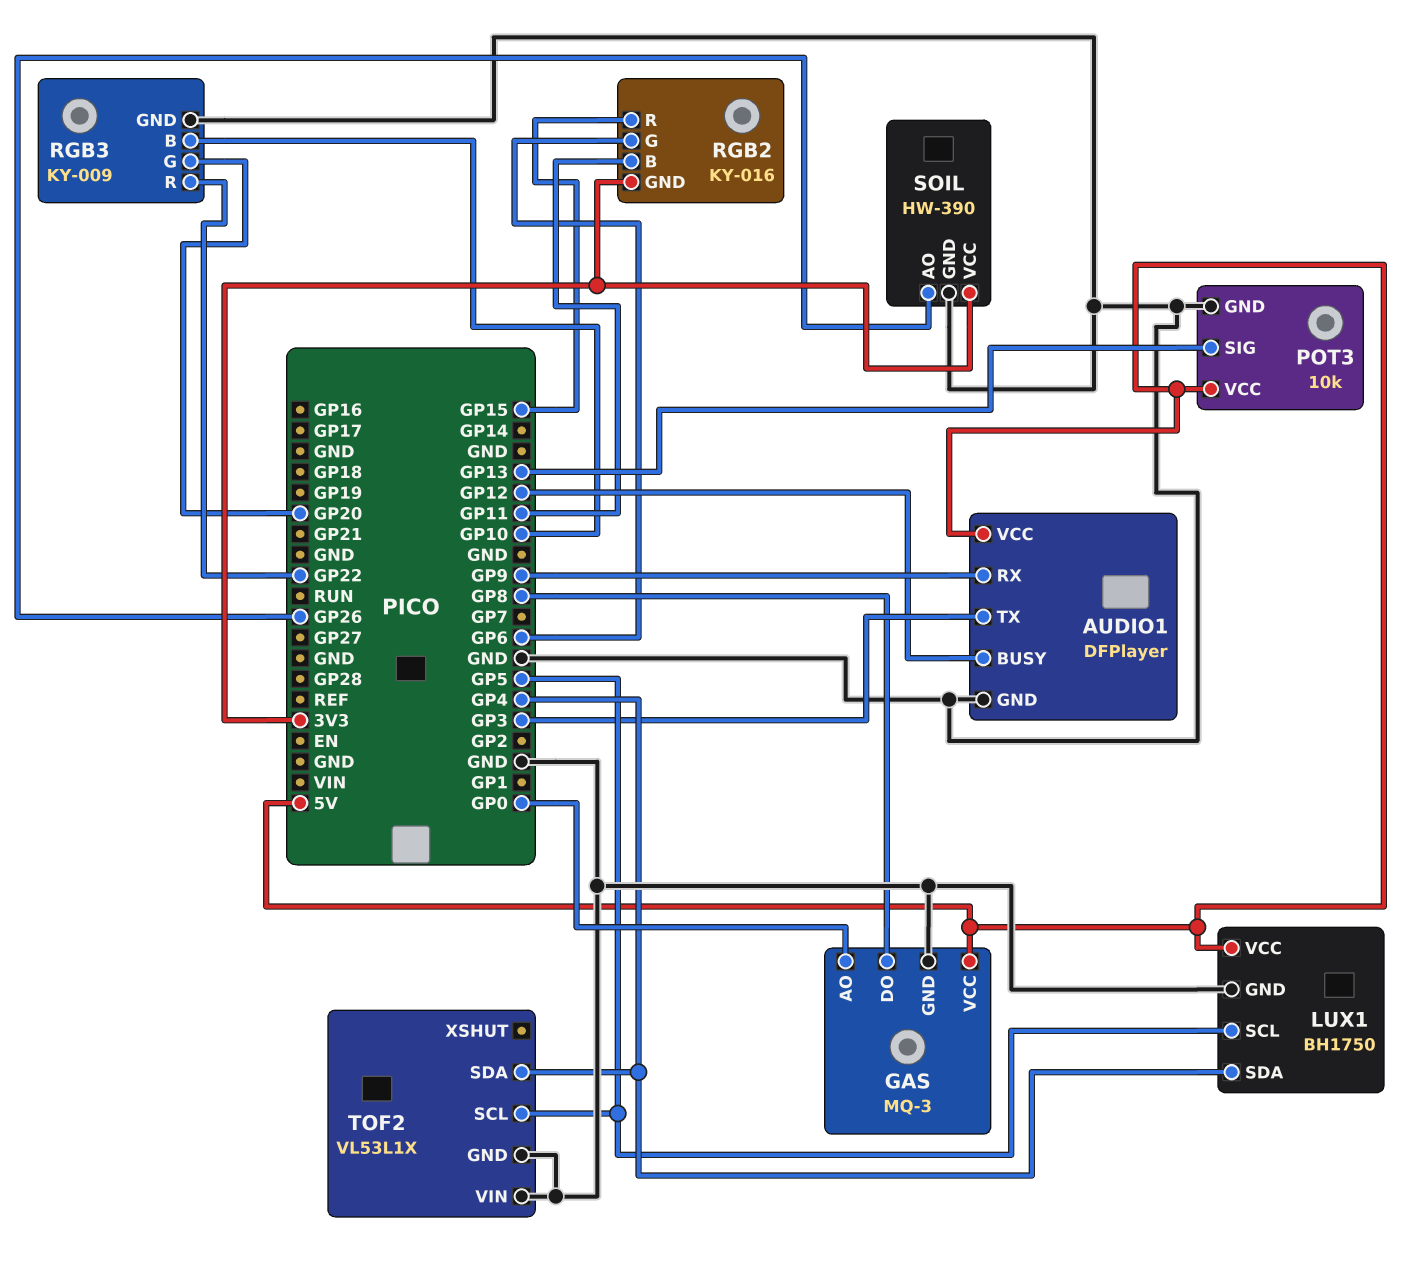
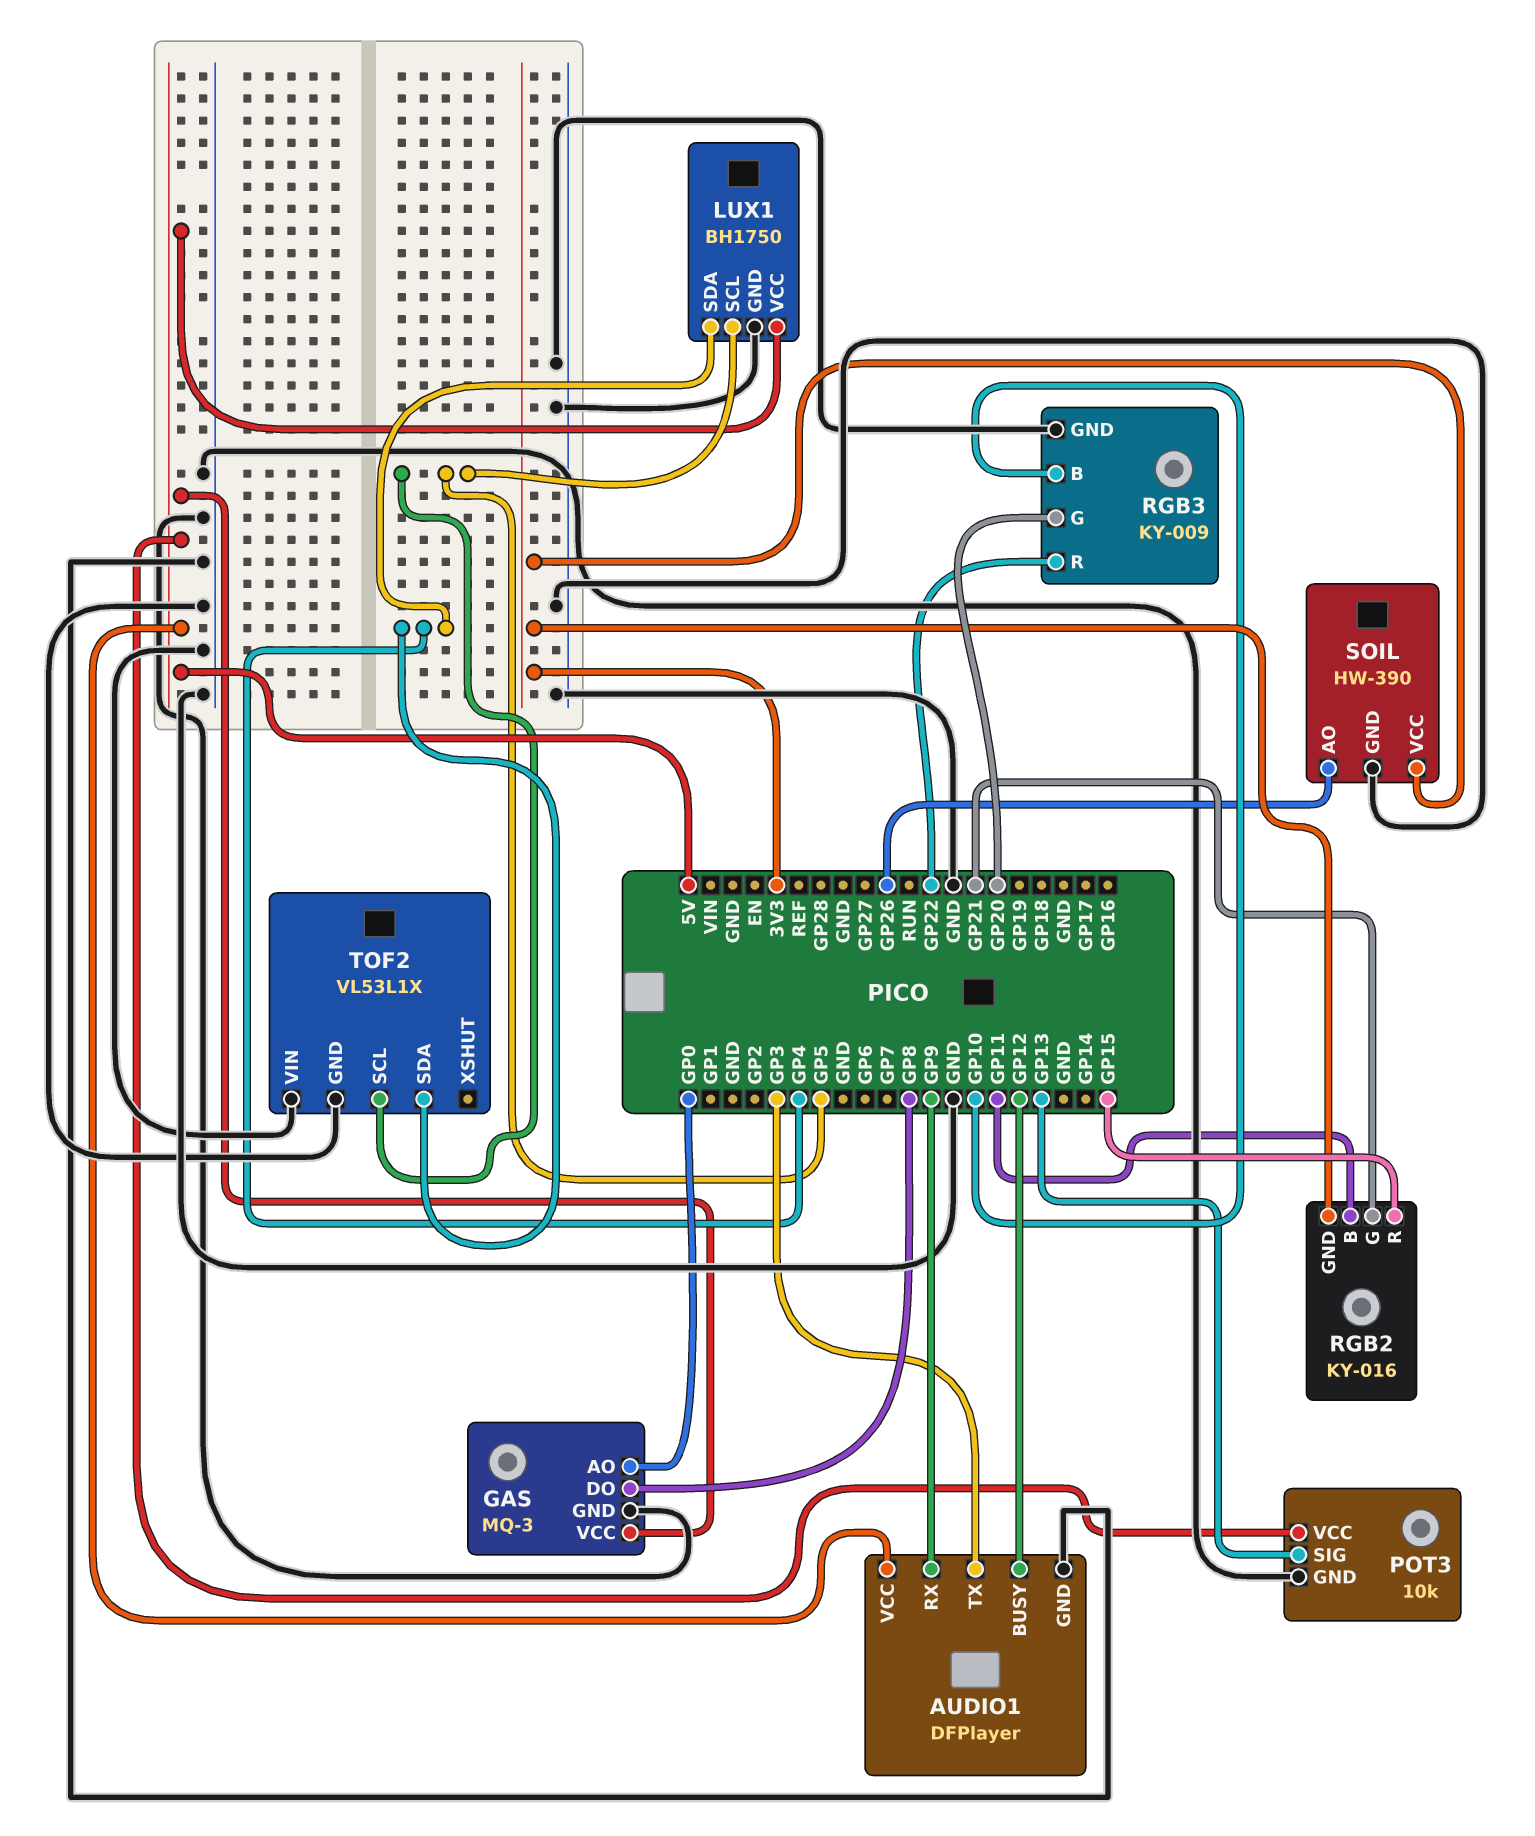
RGB2 pin G: GP6 -> GP21

